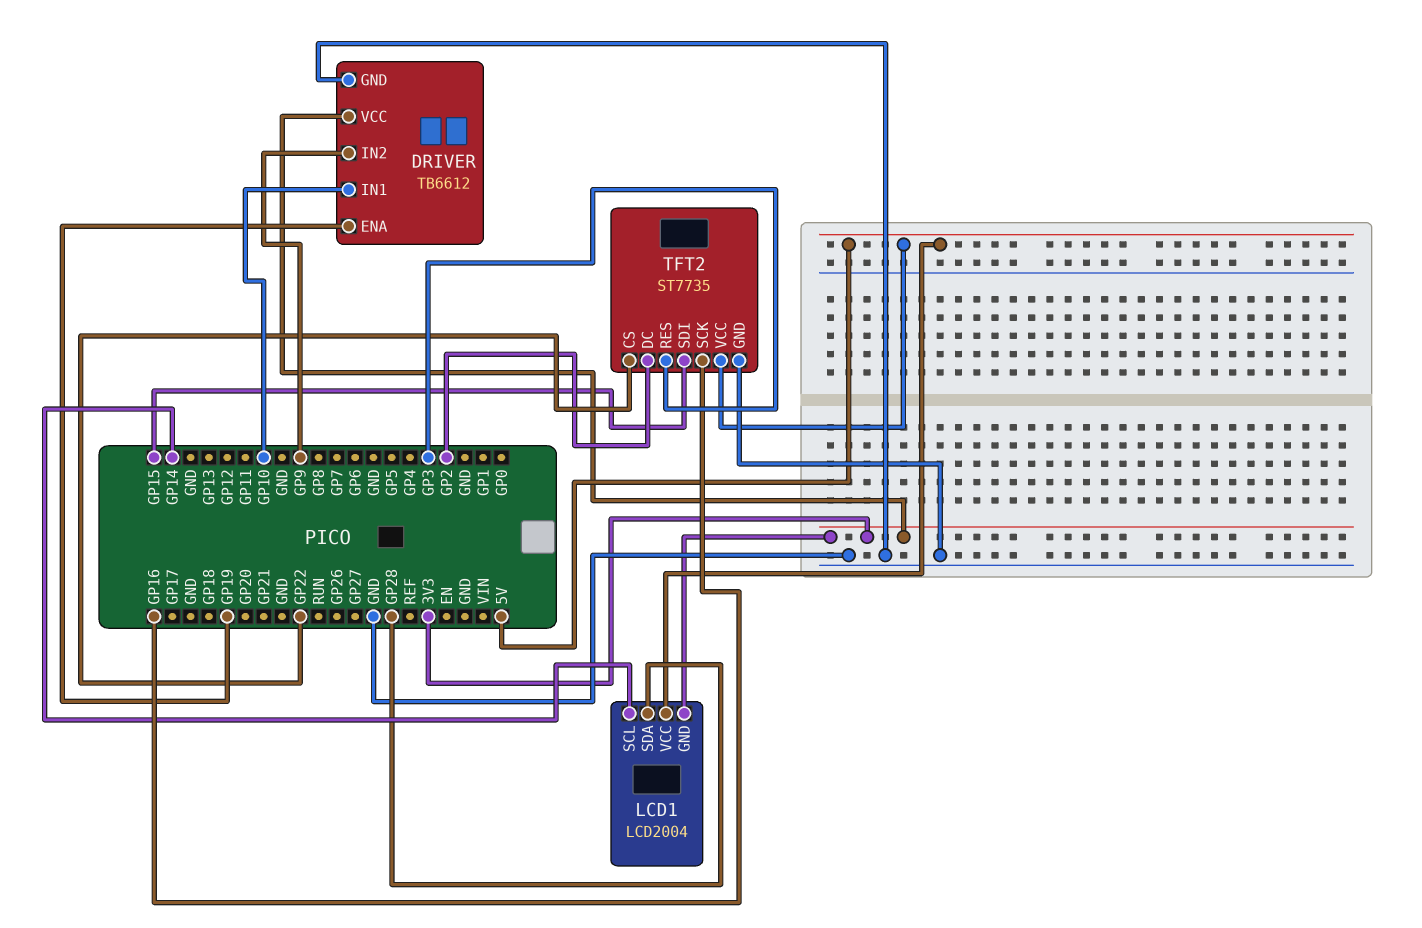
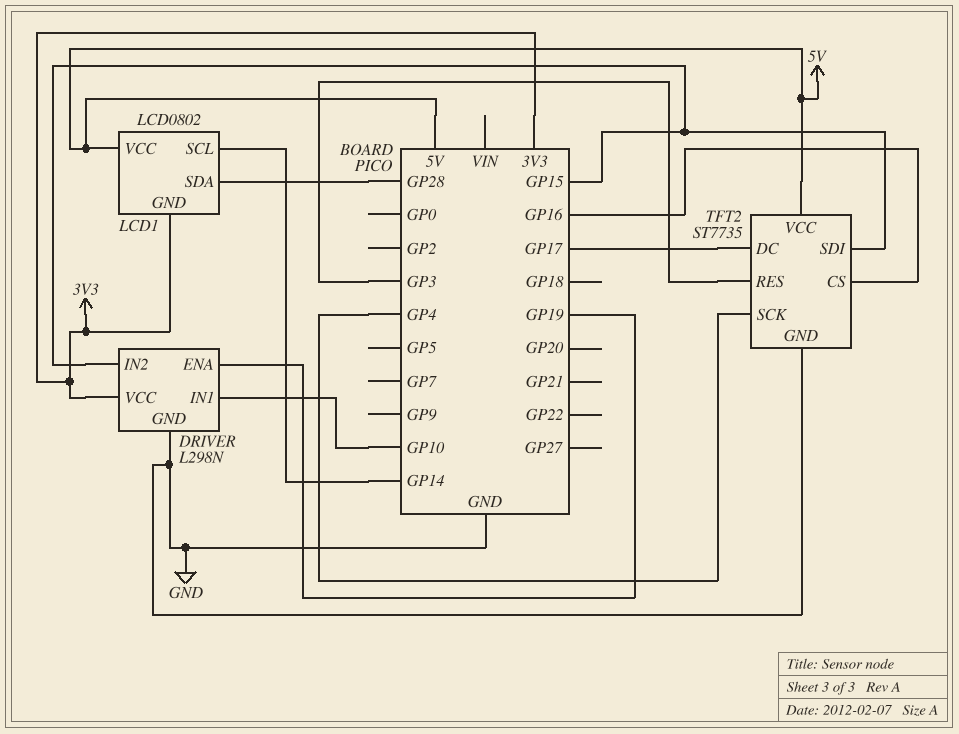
DRIVER: TB6612 -> L298N
DRIVER pin IN2: GP9 -> GP15
LCD1: LCD2004 -> LCD0802
TFT2 pin CS: GP22 -> GP16
TFT2 pin DC: GP2 -> GP17
TFT2 pin SCK: GP16 -> GP4

